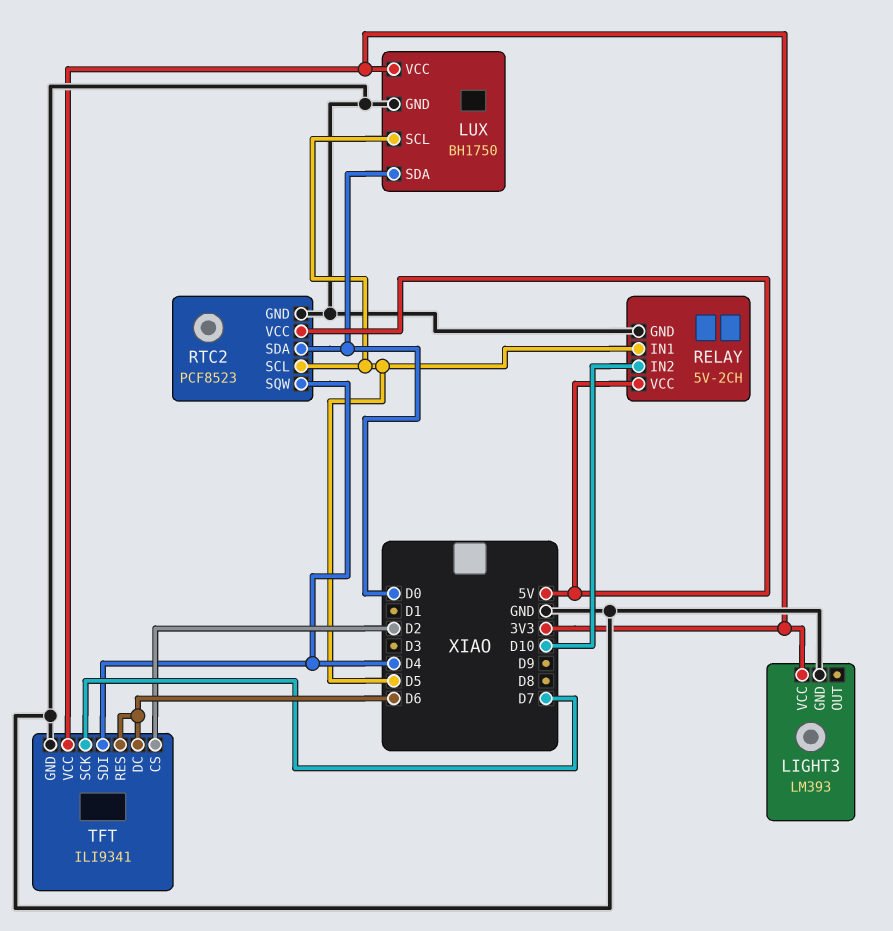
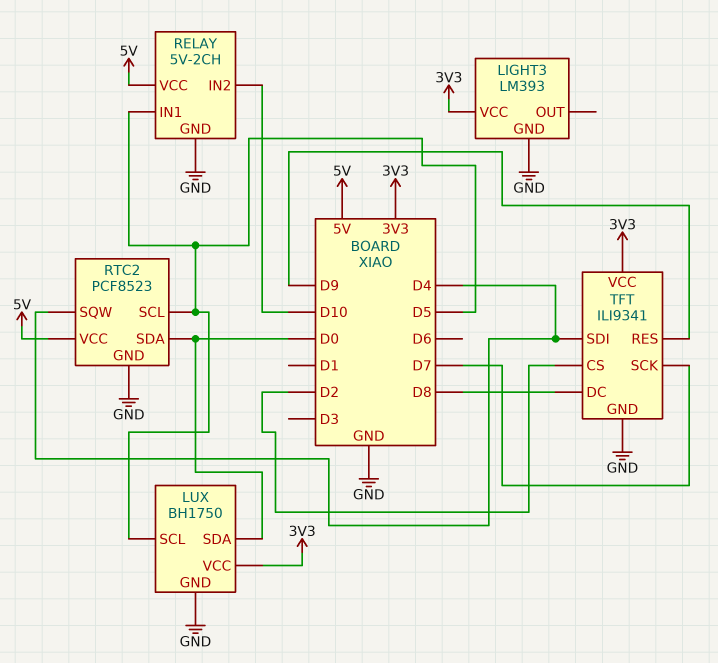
TFT pin DC: D6 -> D8
TFT pin RES: D6 -> D9

